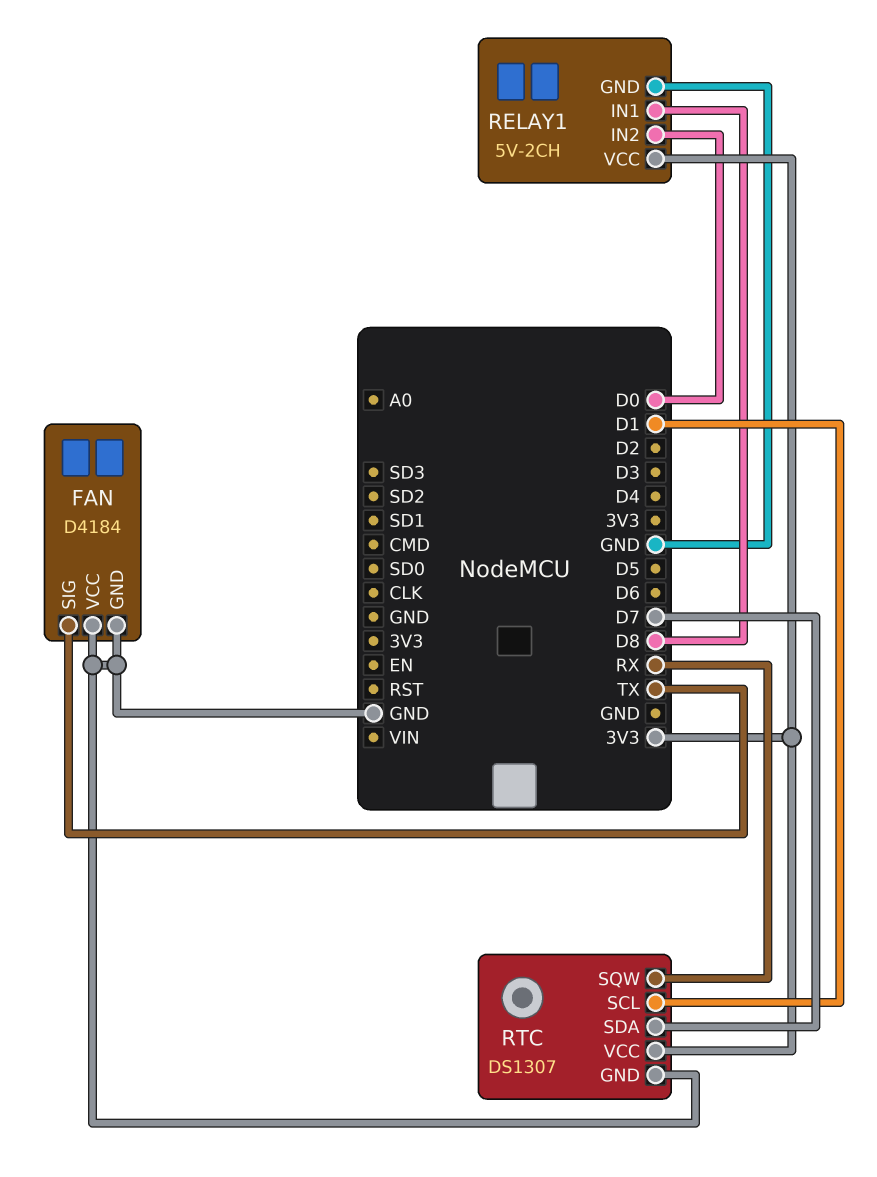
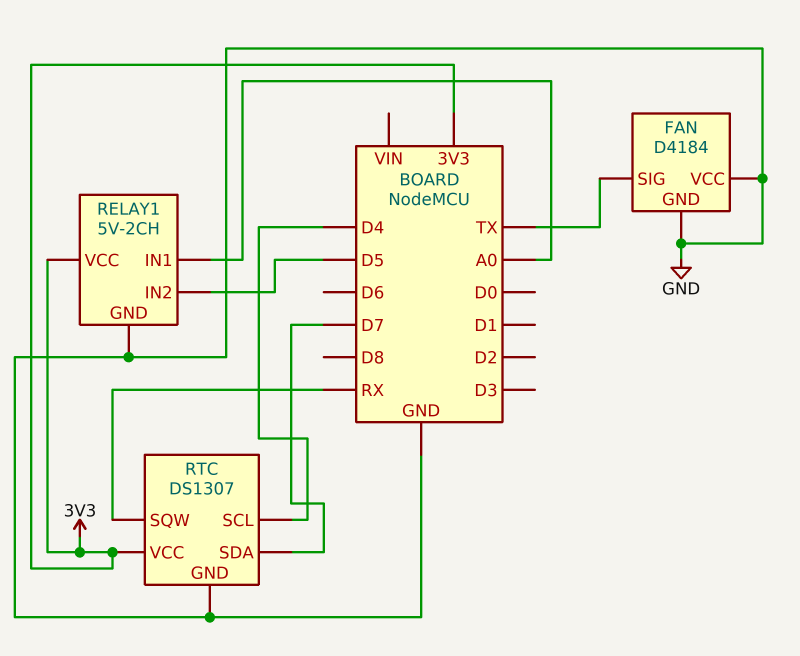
RELAY1 pin IN1: D8 -> A0
RELAY1 pin IN2: D0 -> D5
RTC pin SCL: D1 -> D4

